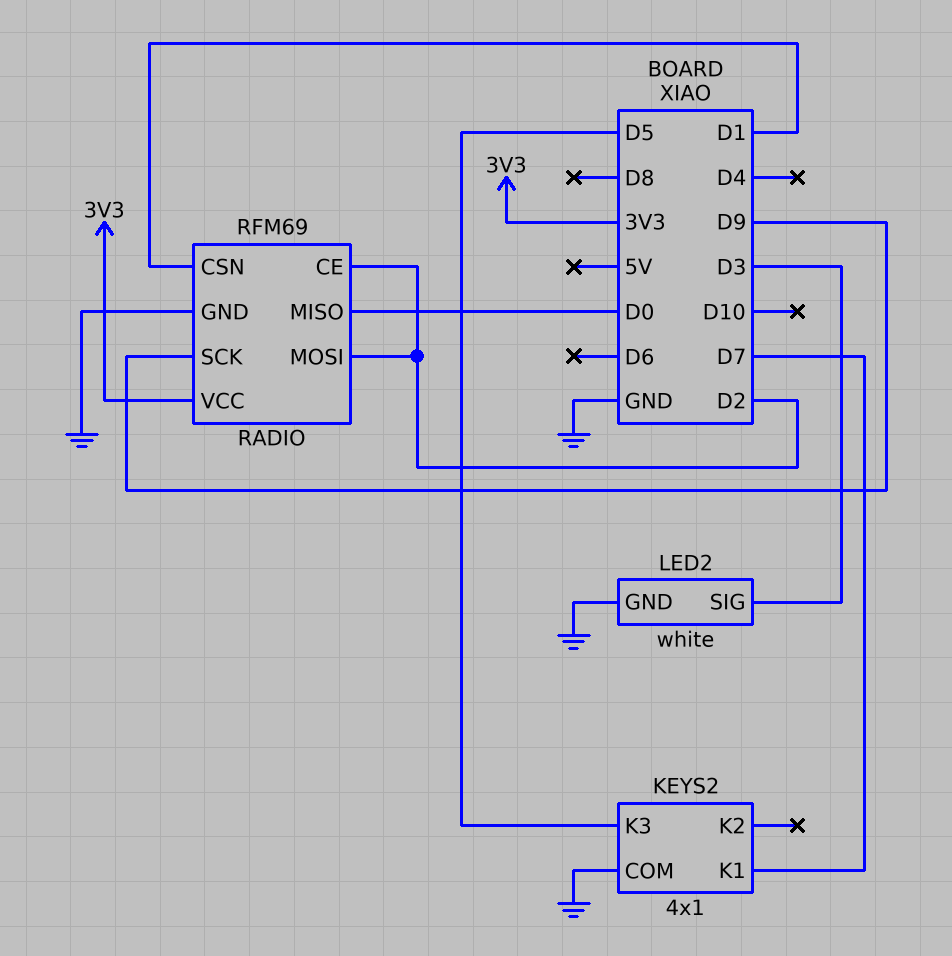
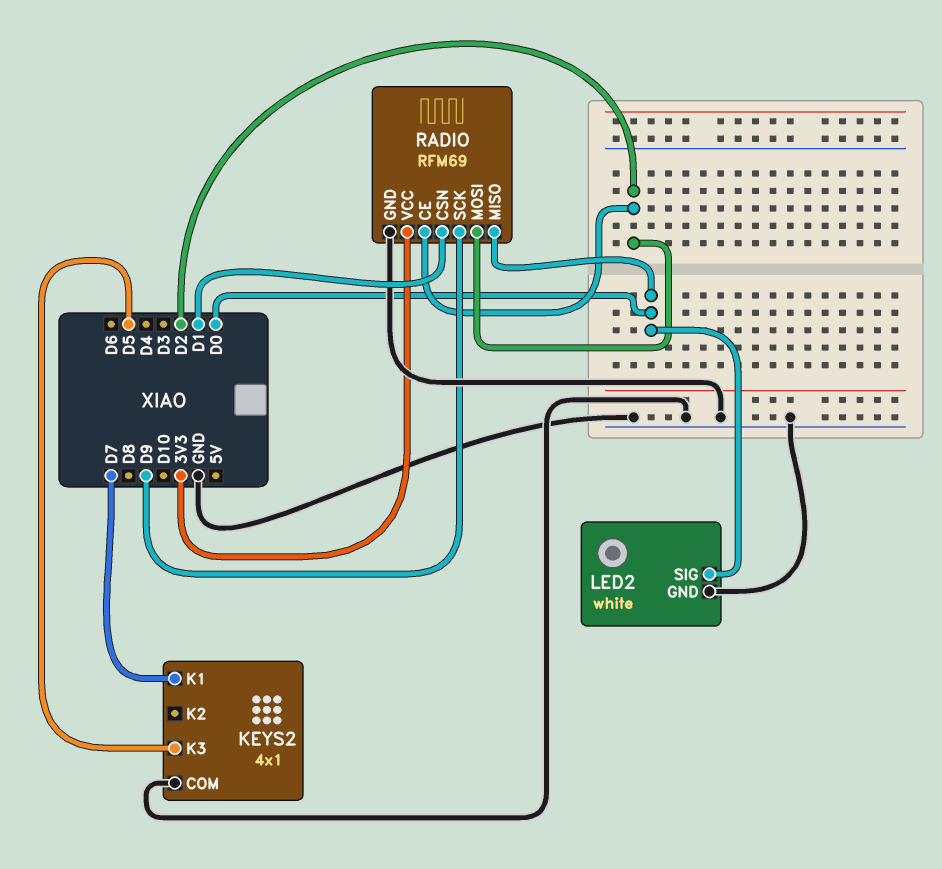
LED2 pin SIG: D3 -> D0

